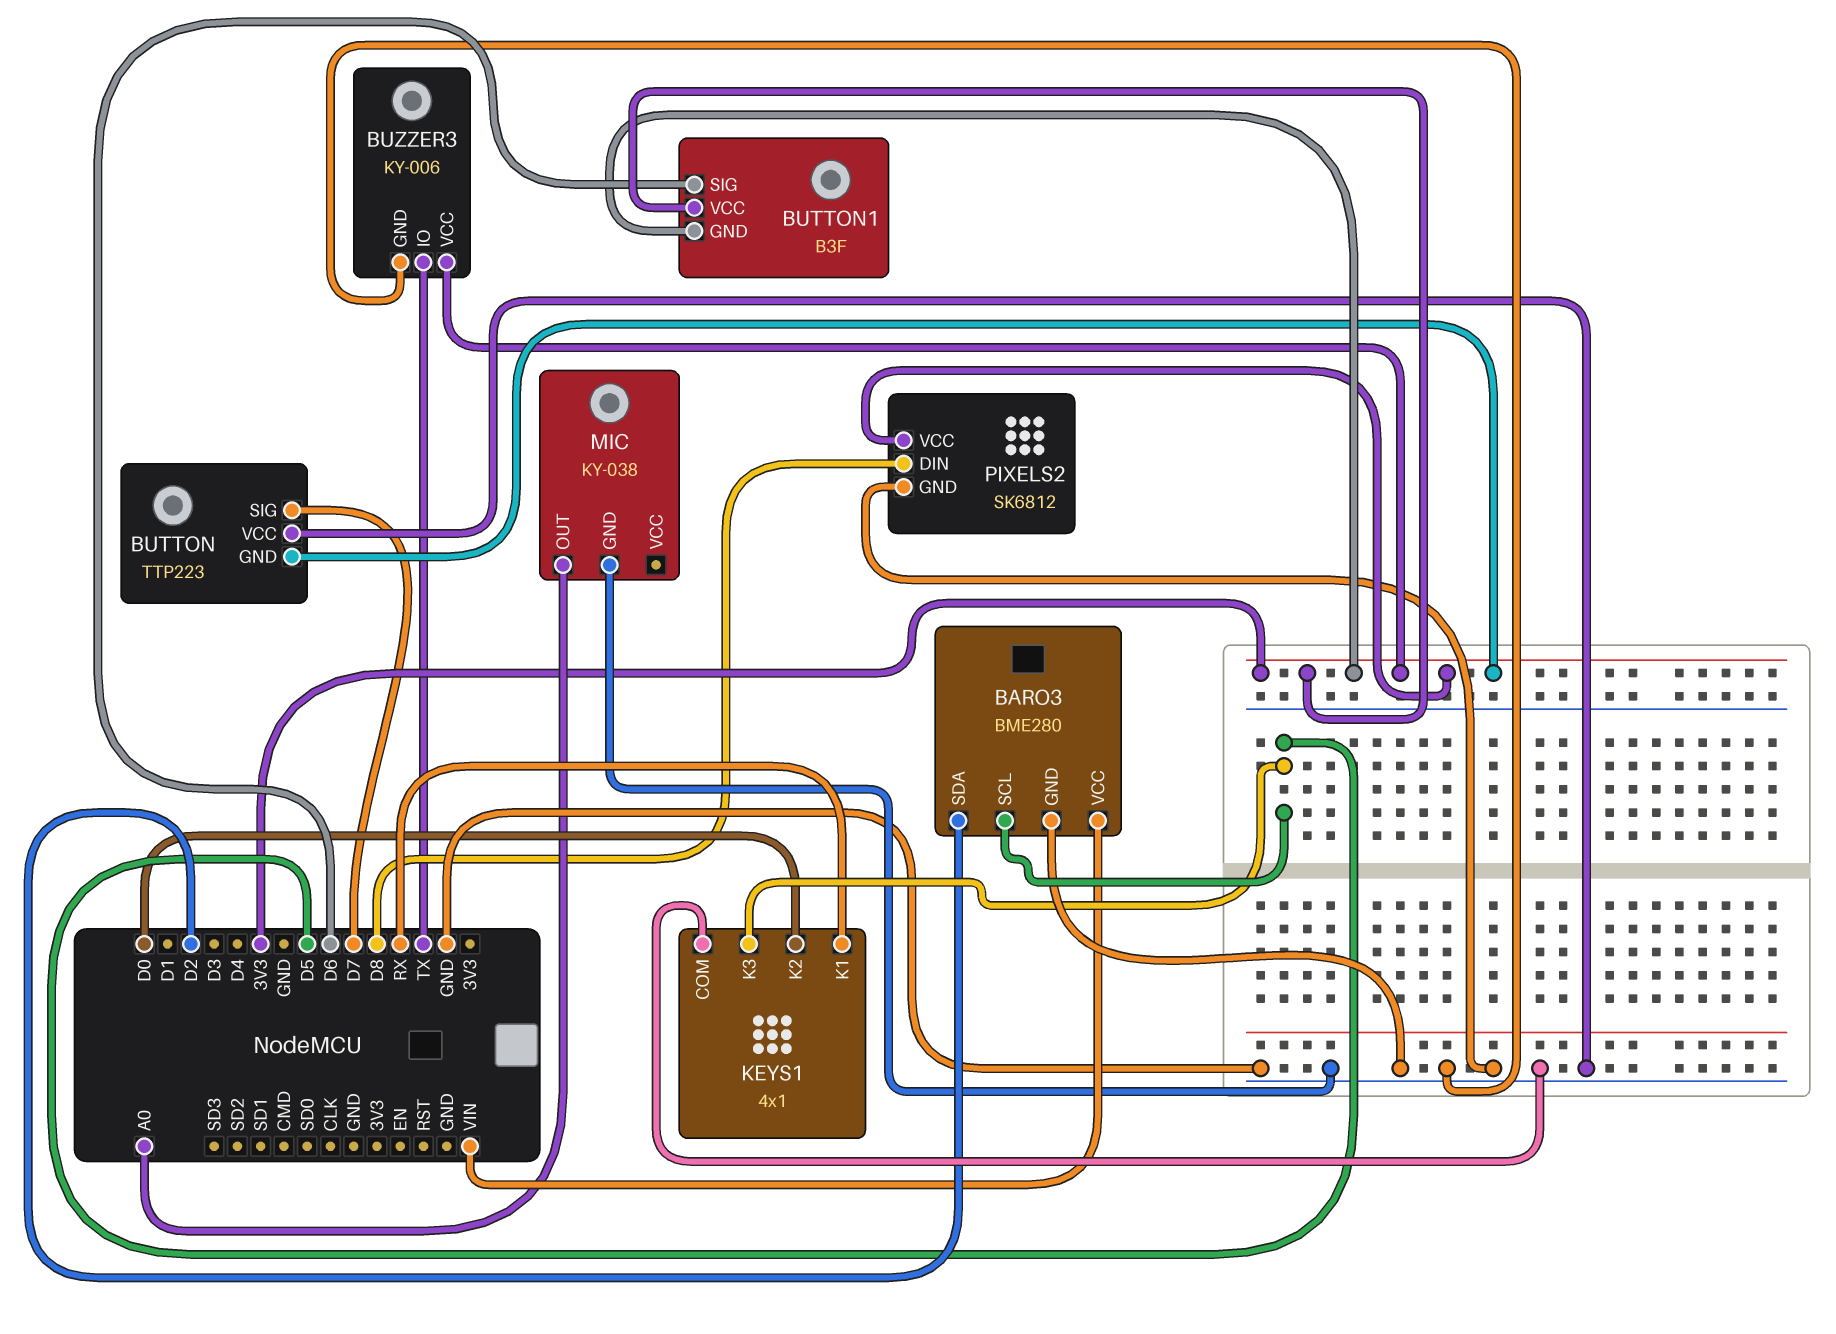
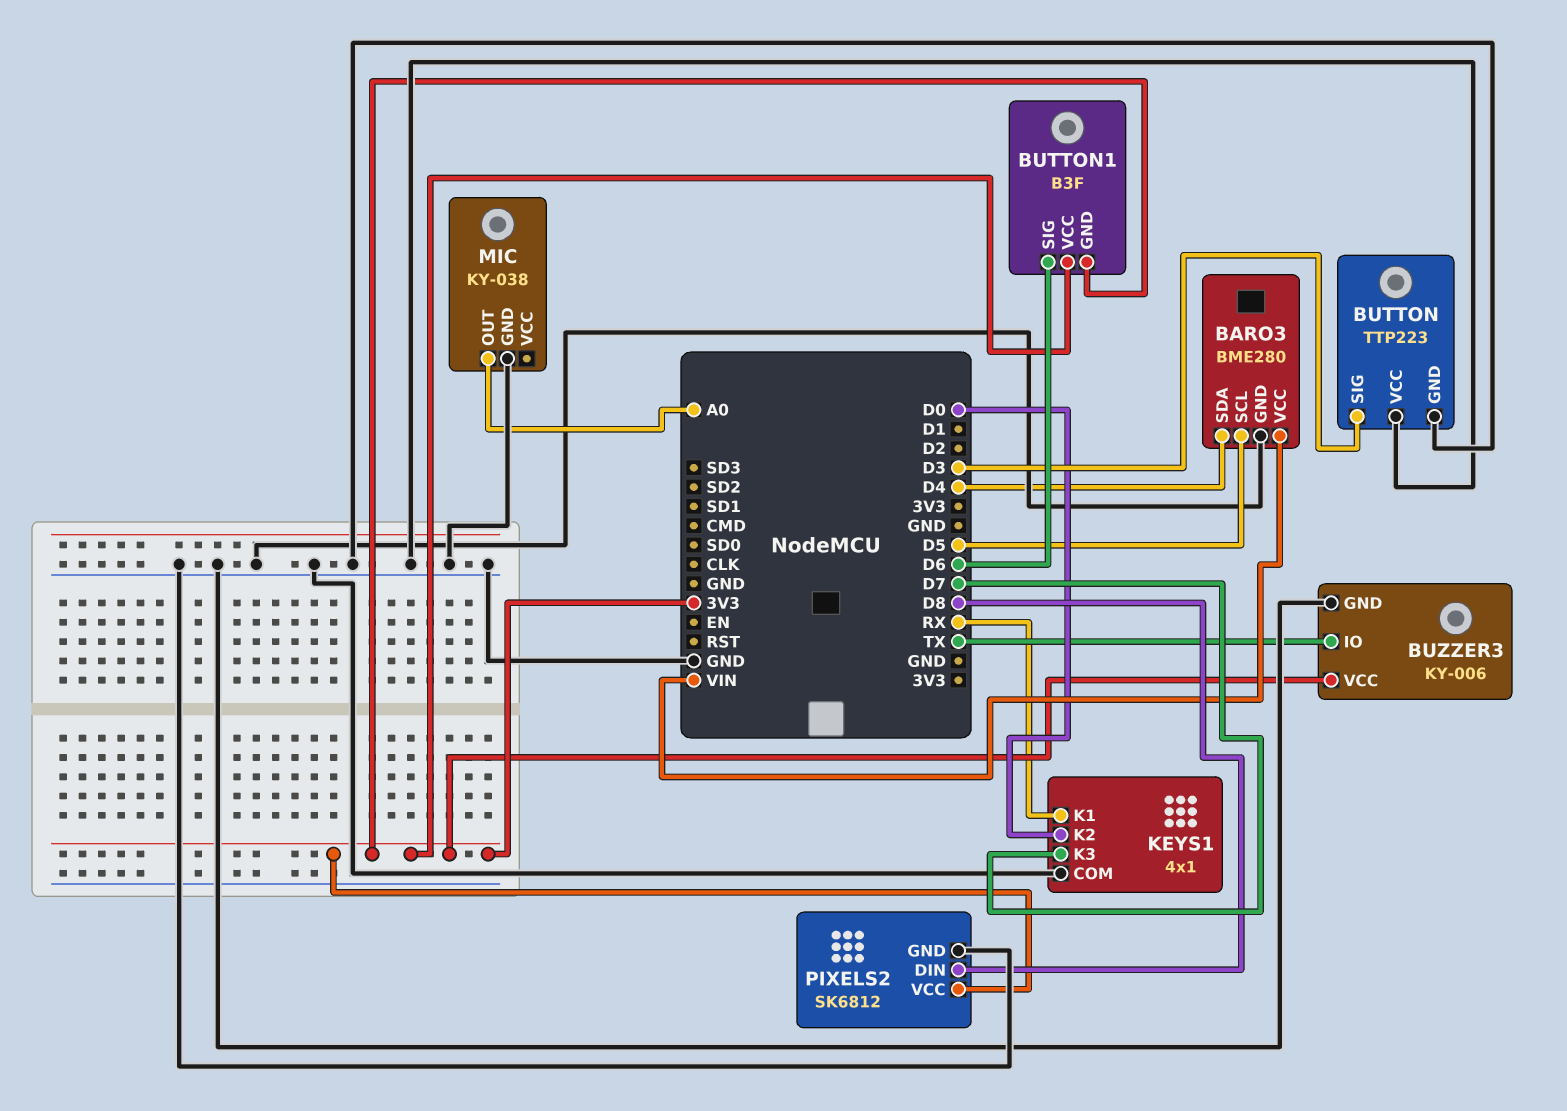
BARO3 pin SDA: D2 -> D4
BUTTON pin GND: 3V3 -> GND
BUTTON pin SIG: D7 -> D3
KEYS1 pin K3: D5 -> D7

